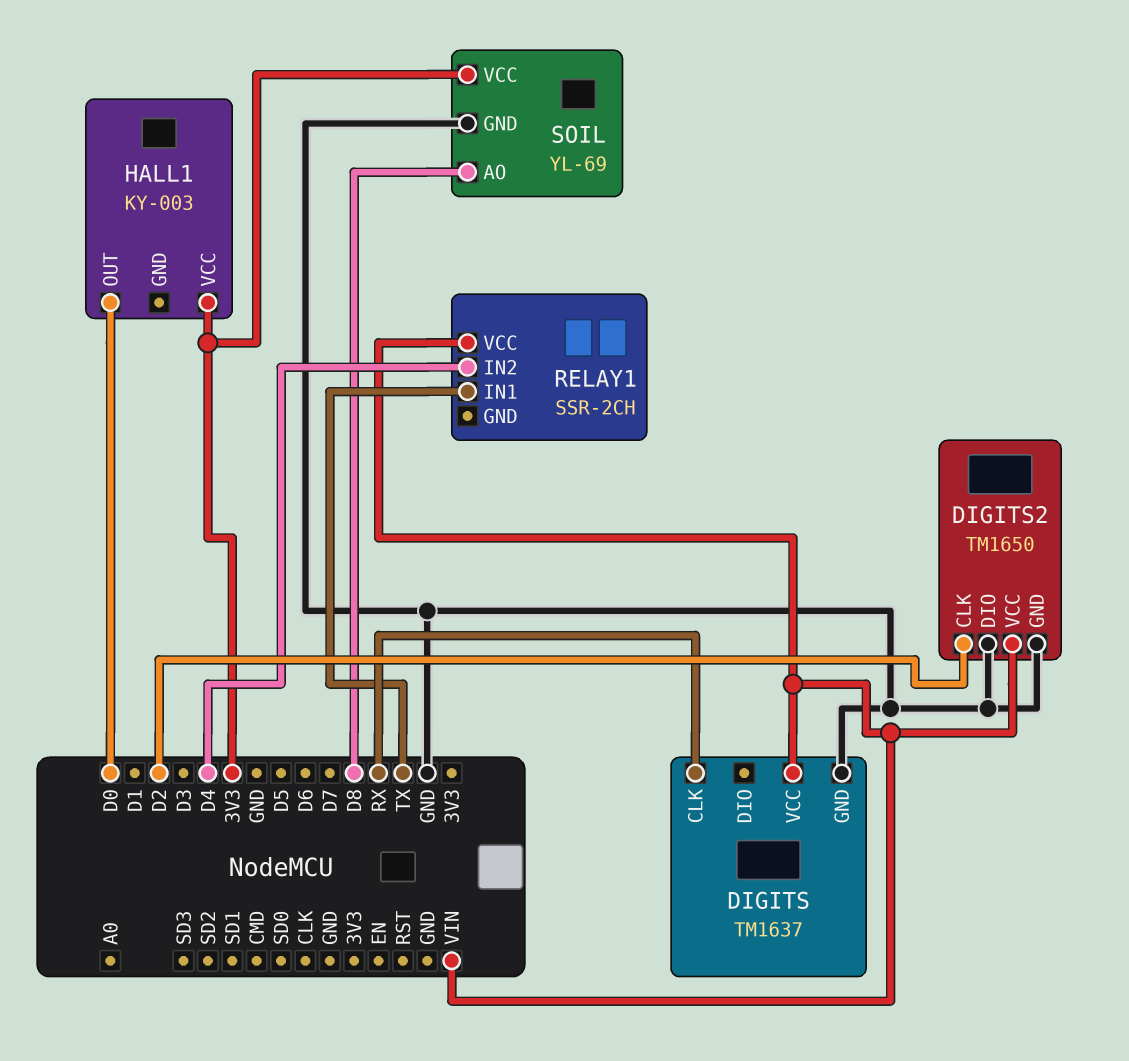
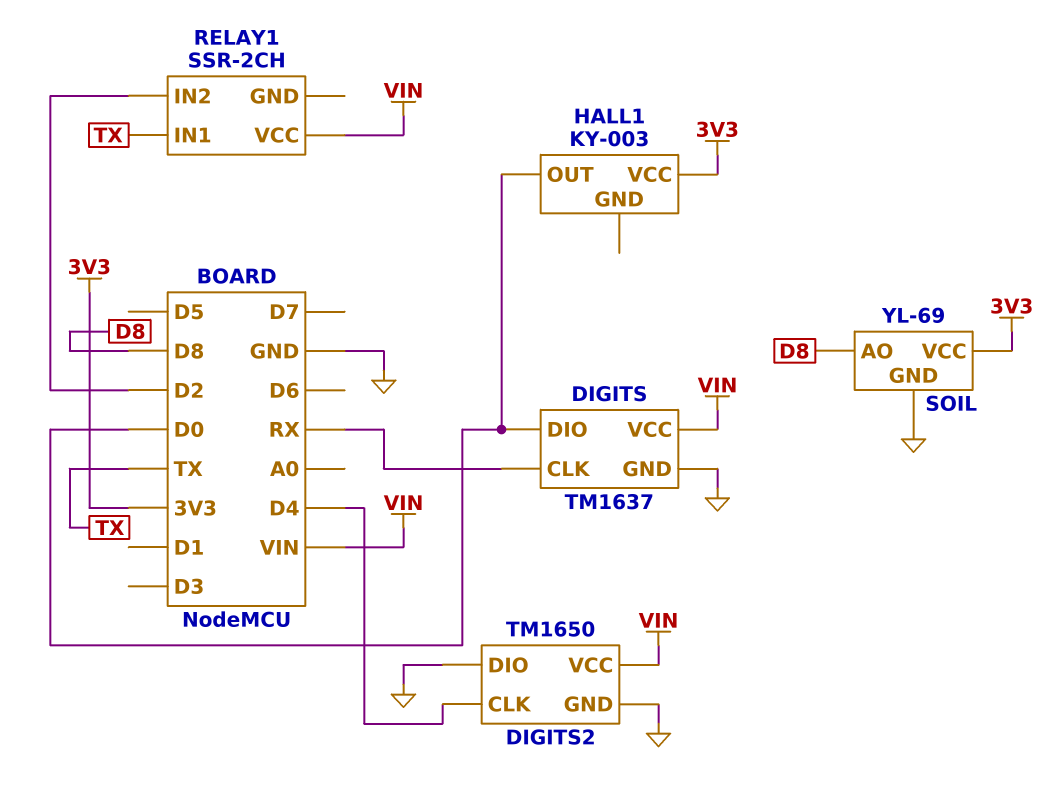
DIGITS pin DIO: none -> D0
DIGITS2 pin CLK: D2 -> D4
RELAY1 pin IN2: D4 -> D2

